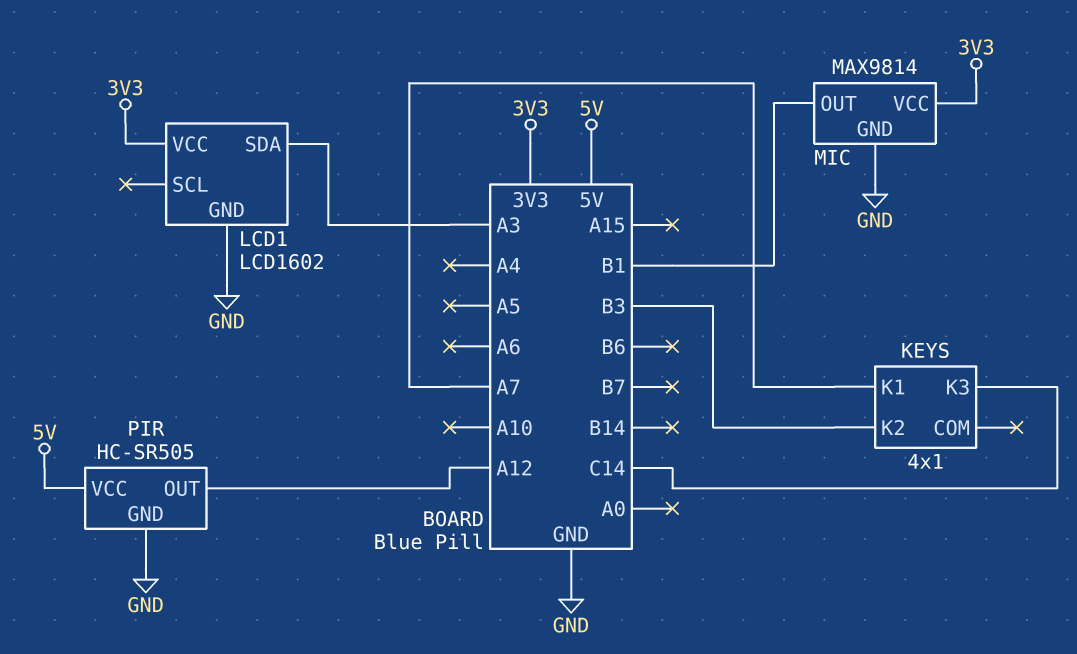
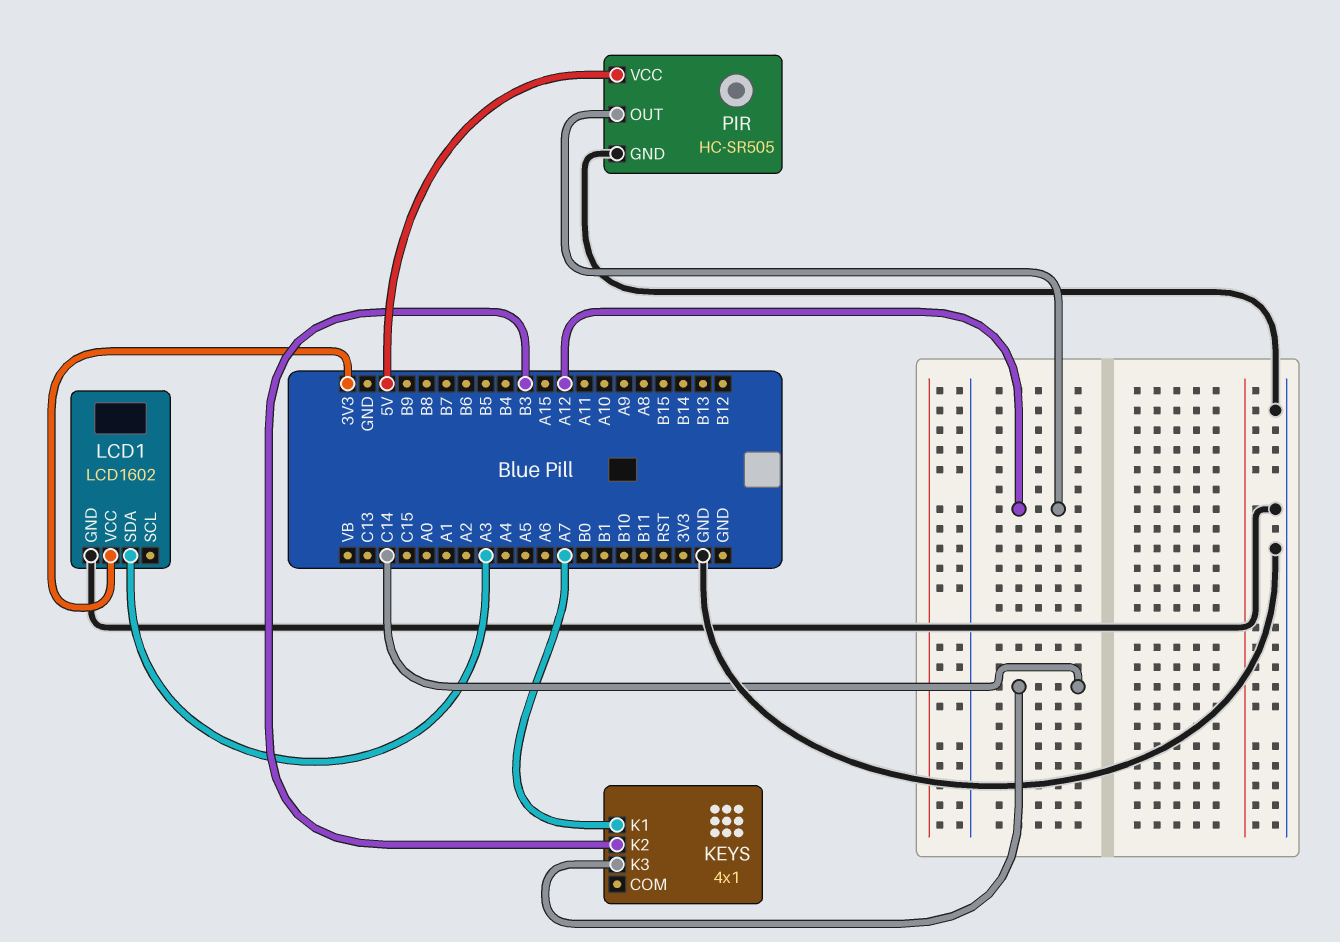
MIC: MAX9814 -> none
MIC pin GND: GND -> none
MIC pin OUT: B1 -> none
MIC pin VCC: 3V3 -> none

